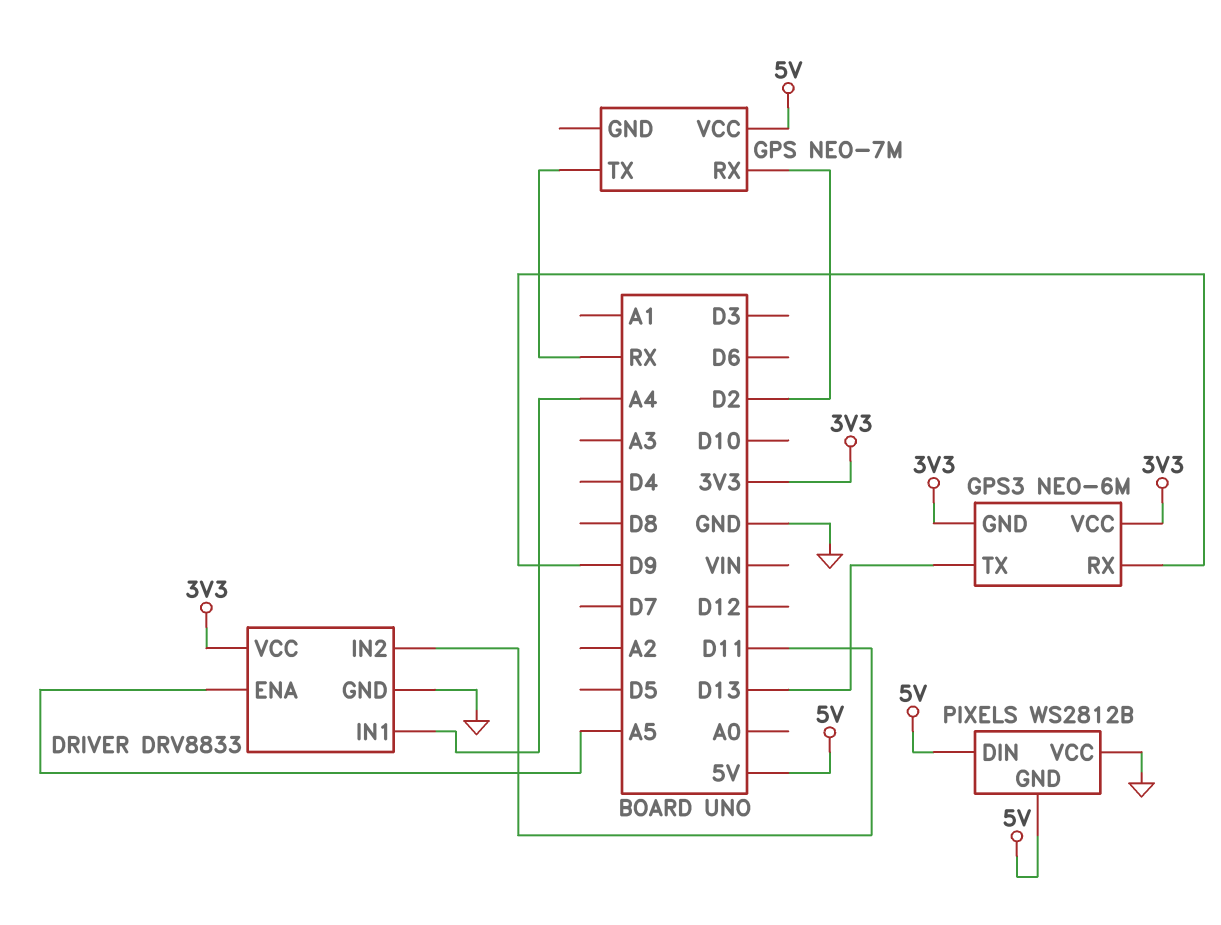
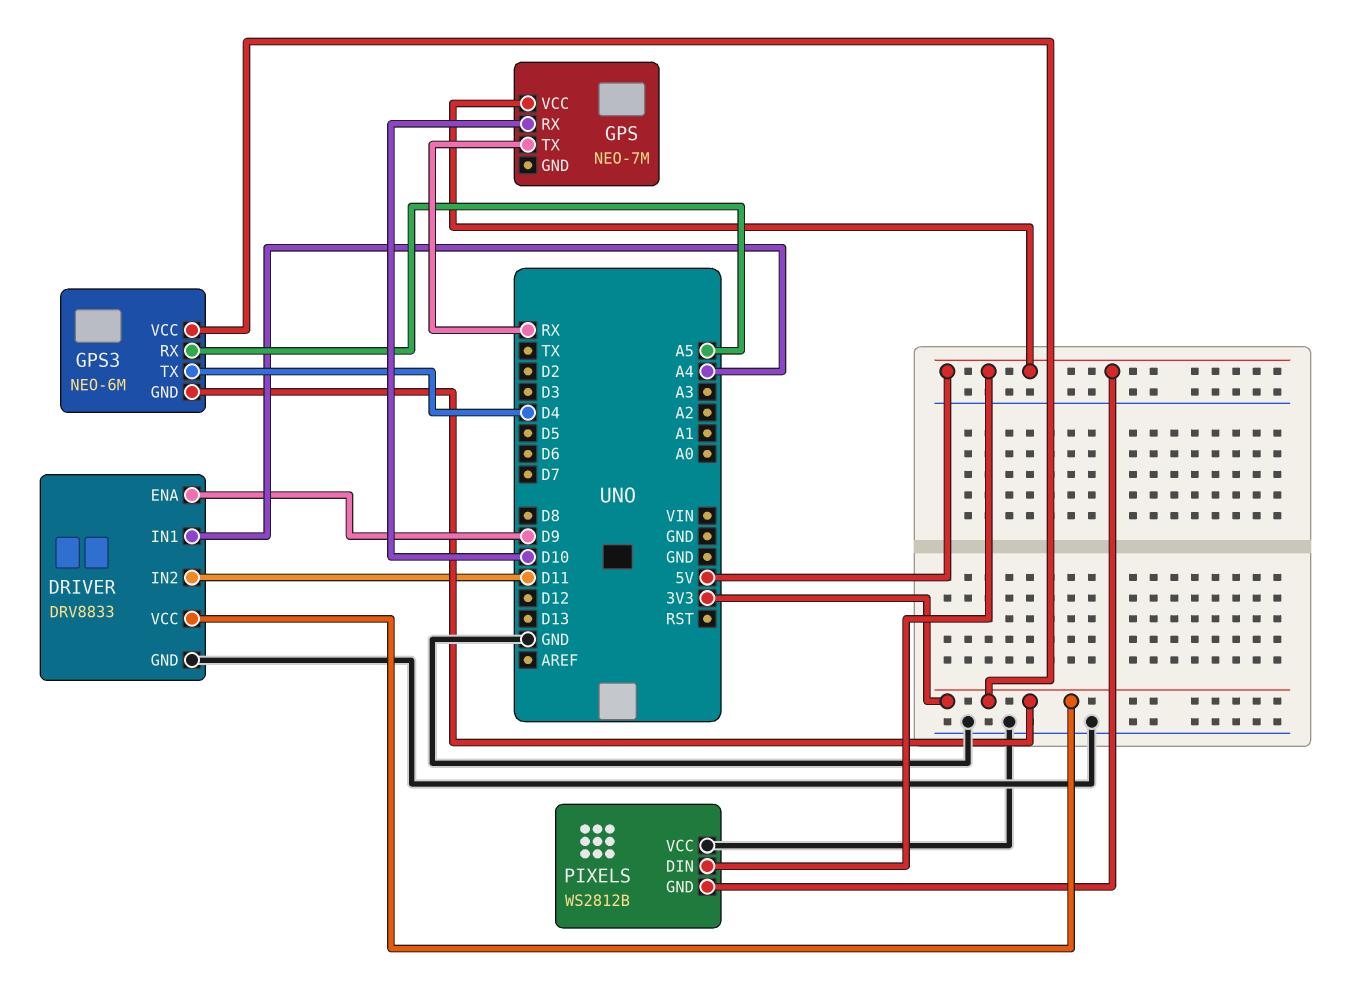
DRIVER pin ENA: A5 -> D9
GPS pin RX: D2 -> D10
GPS3 pin RX: D9 -> A5
GPS3 pin TX: D13 -> D4

